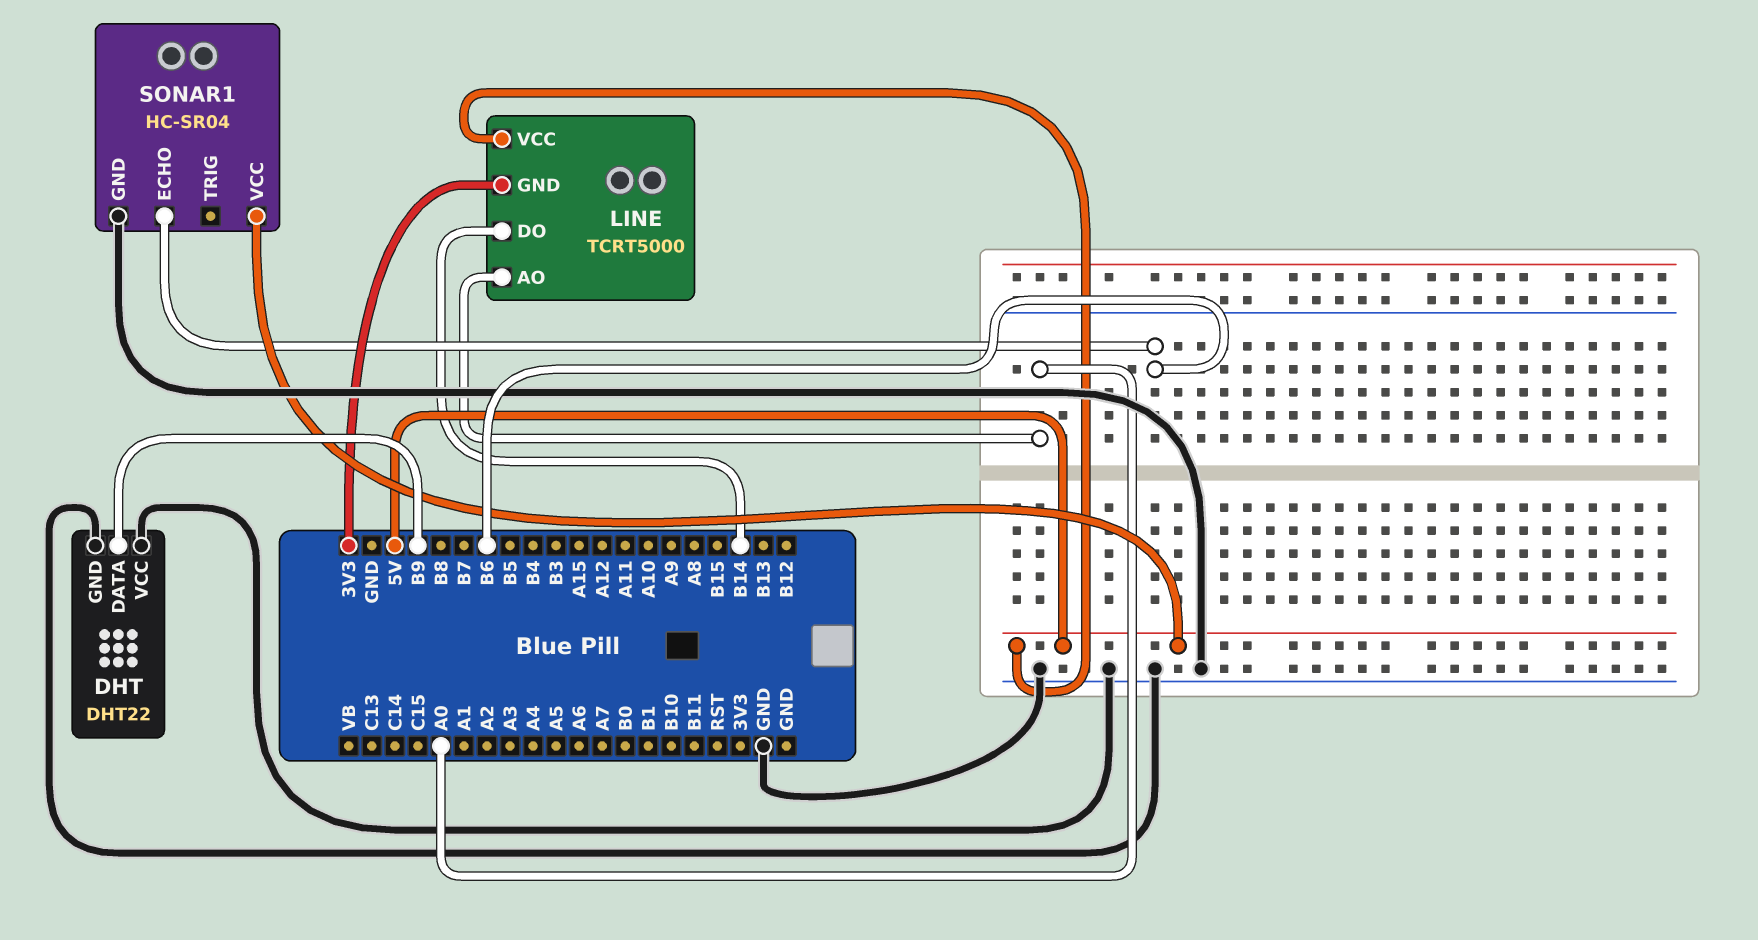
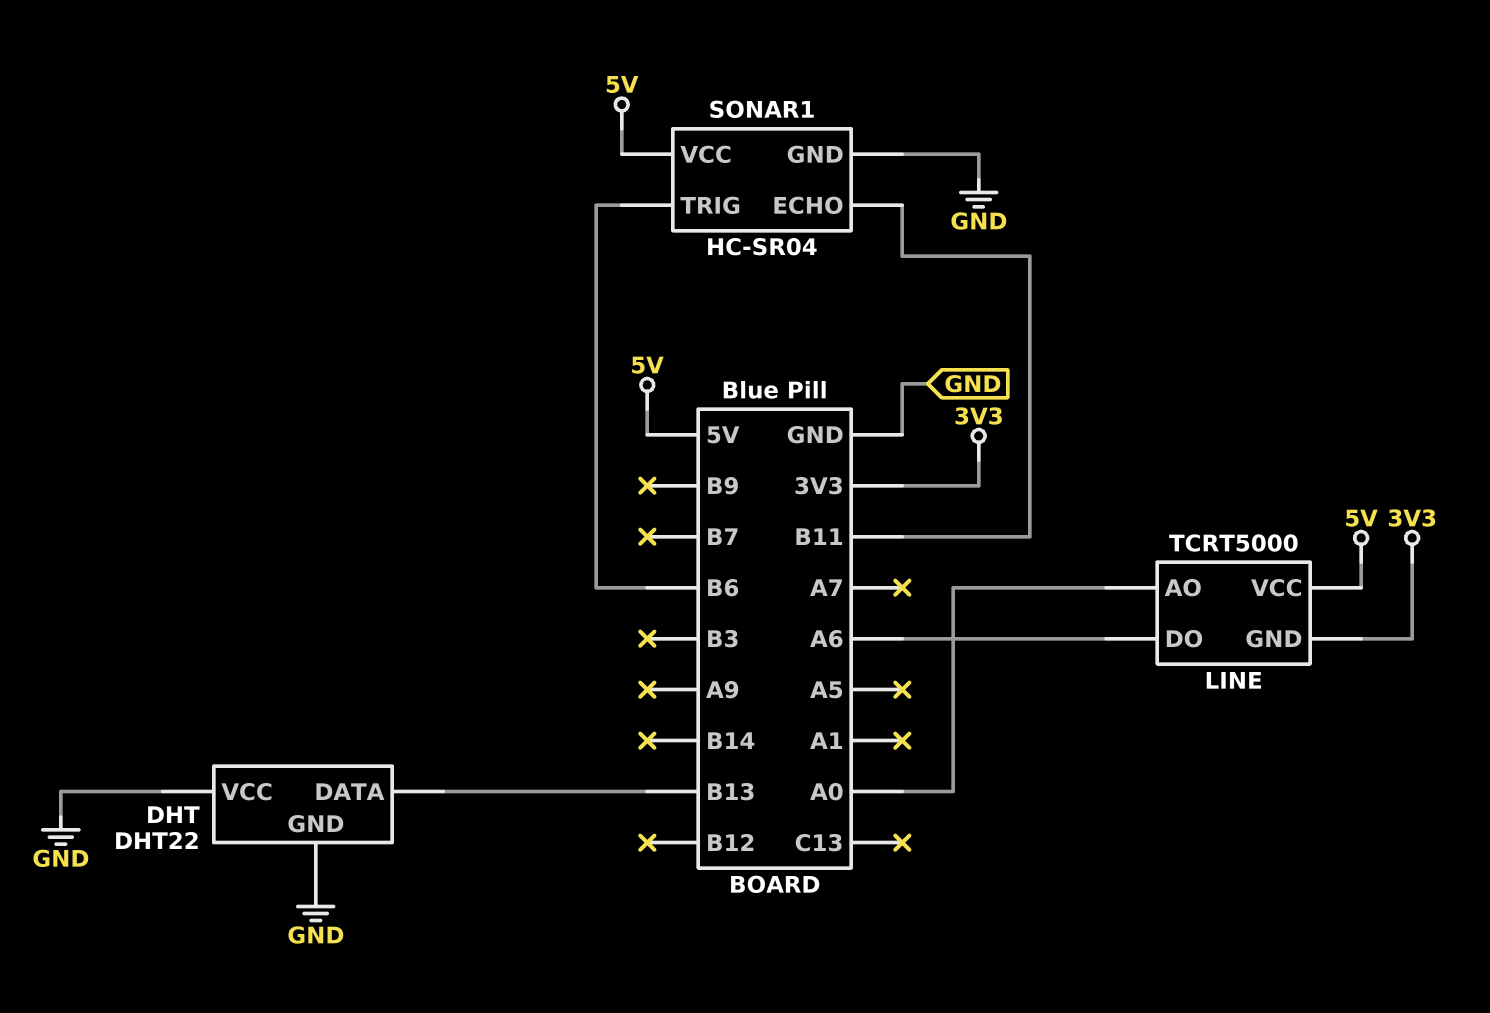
DHT pin DATA: B9 -> B13
LINE pin DO: B14 -> A6
SONAR1 pin ECHO: B6 -> B11
SONAR1 pin TRIG: none -> B6

